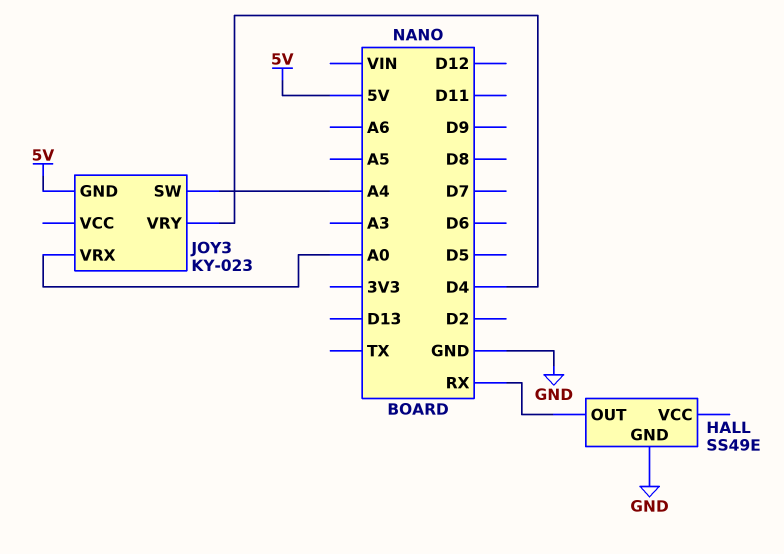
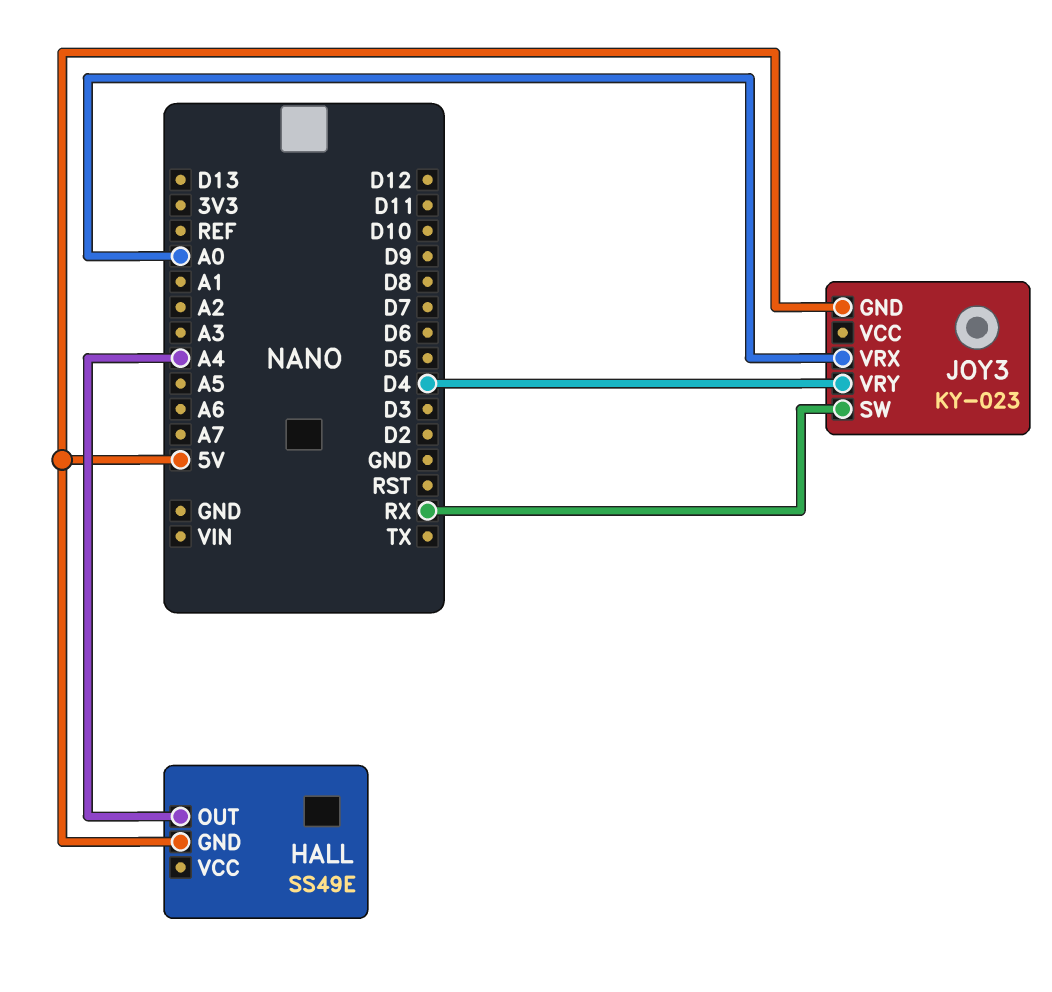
HALL pin GND: GND -> 5V
HALL pin OUT: RX -> A4
JOY3 pin SW: A4 -> RX

